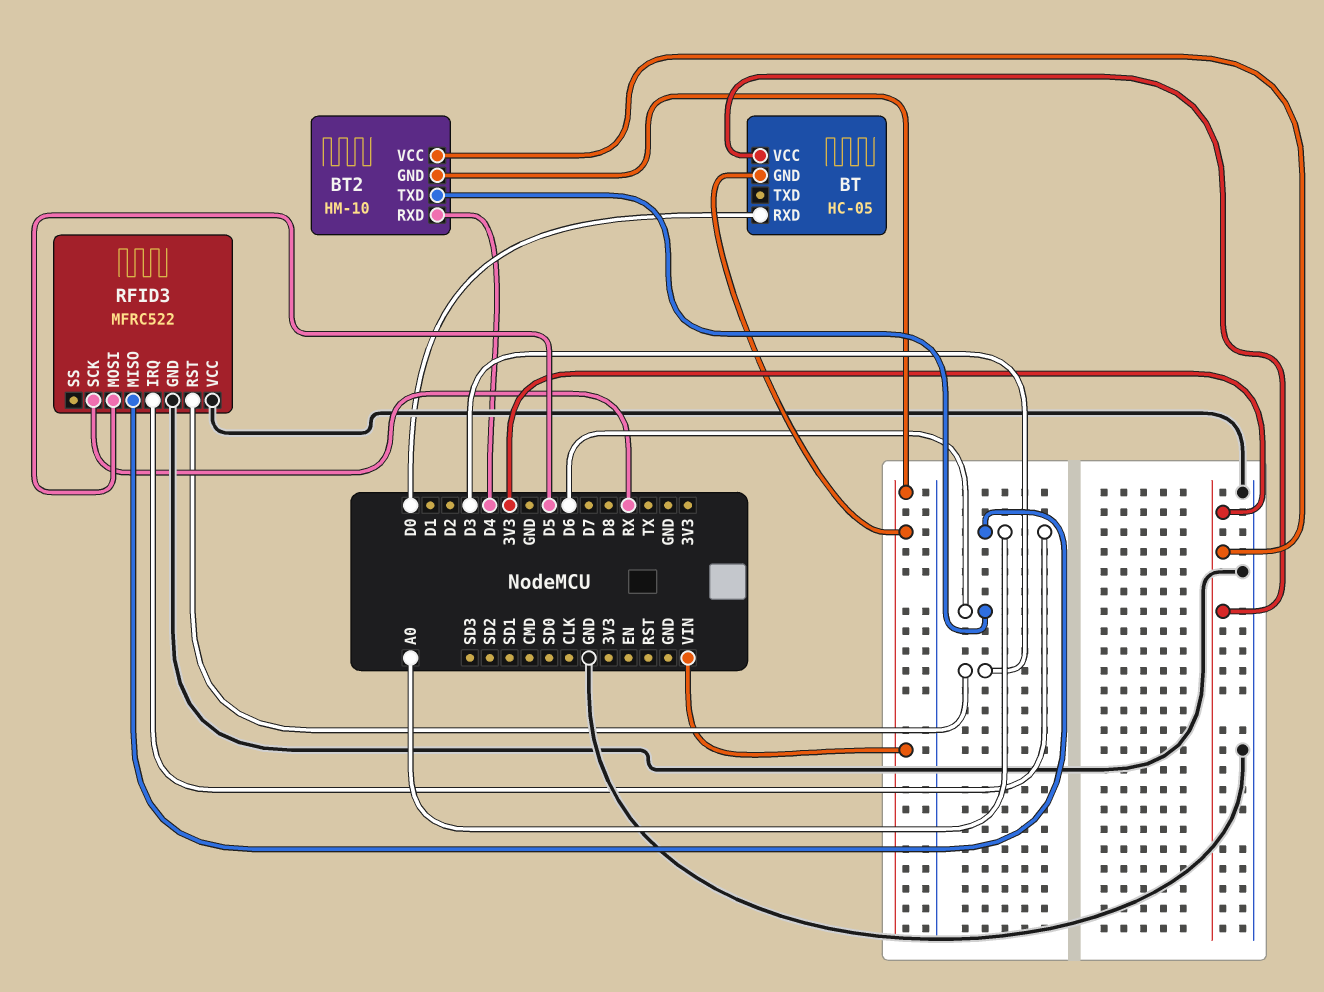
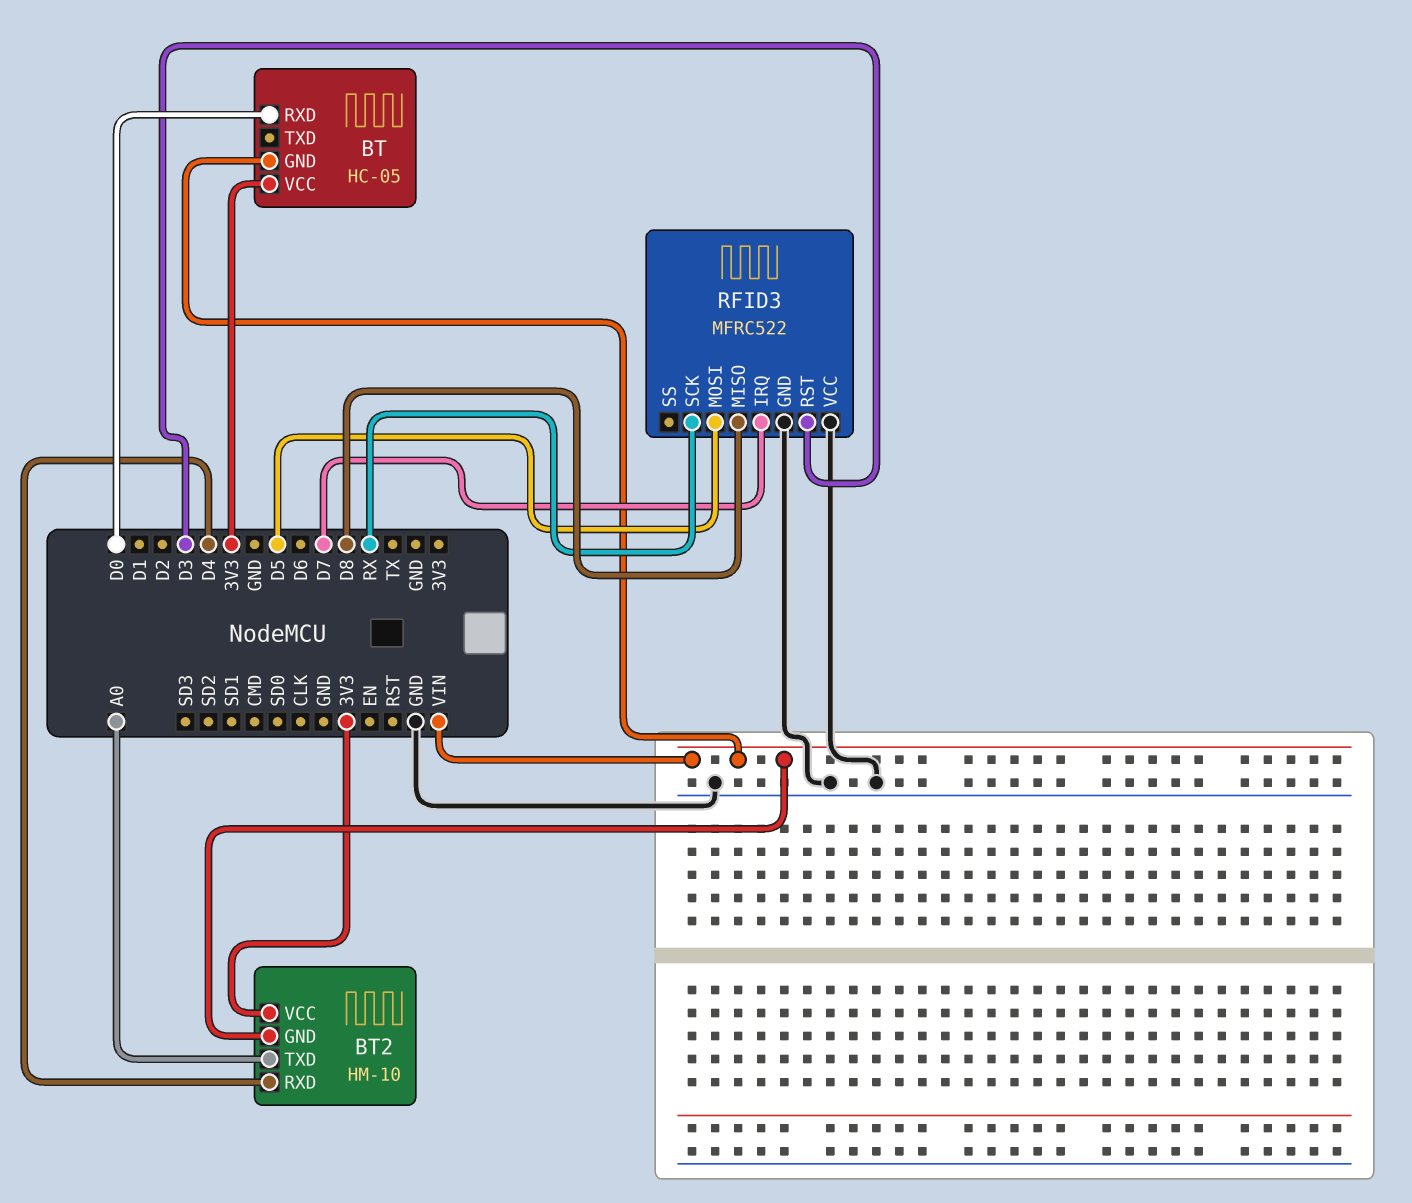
BT2 pin TXD: D6 -> A0
RFID3 pin IRQ: A0 -> D7
RFID3 pin MISO: A0 -> D8

